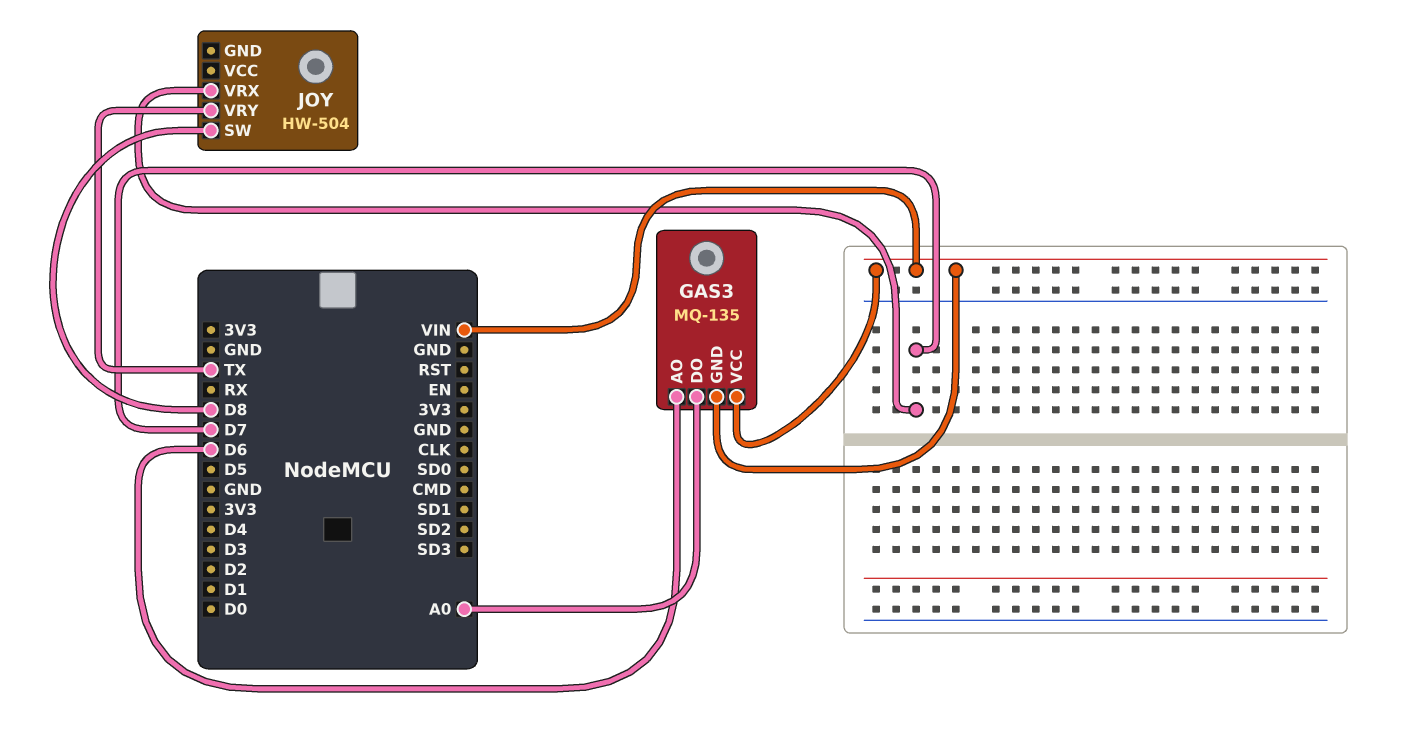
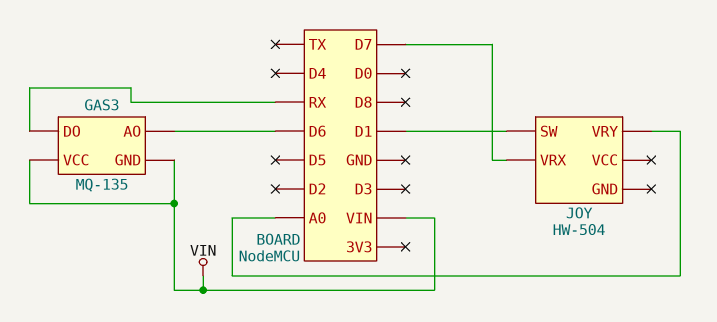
GAS3 pin DO: A0 -> RX
JOY pin SW: D8 -> D1
JOY pin VRY: TX -> A0

